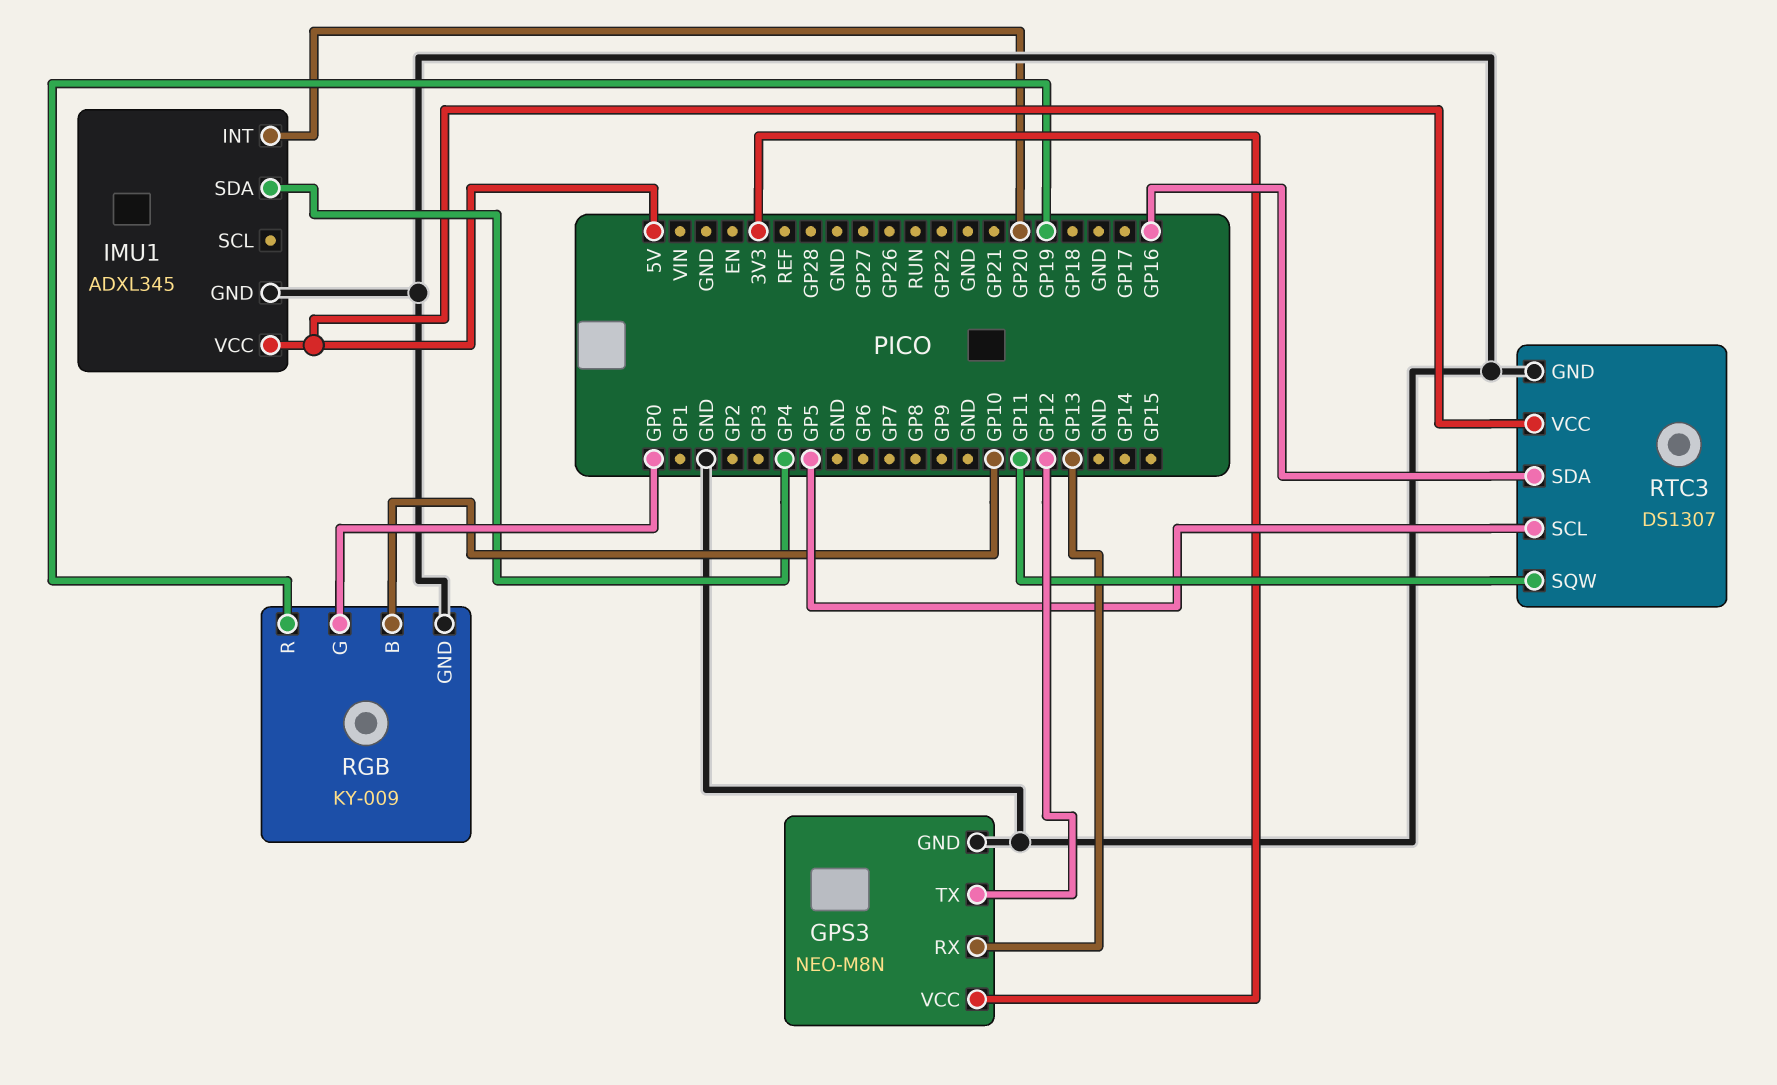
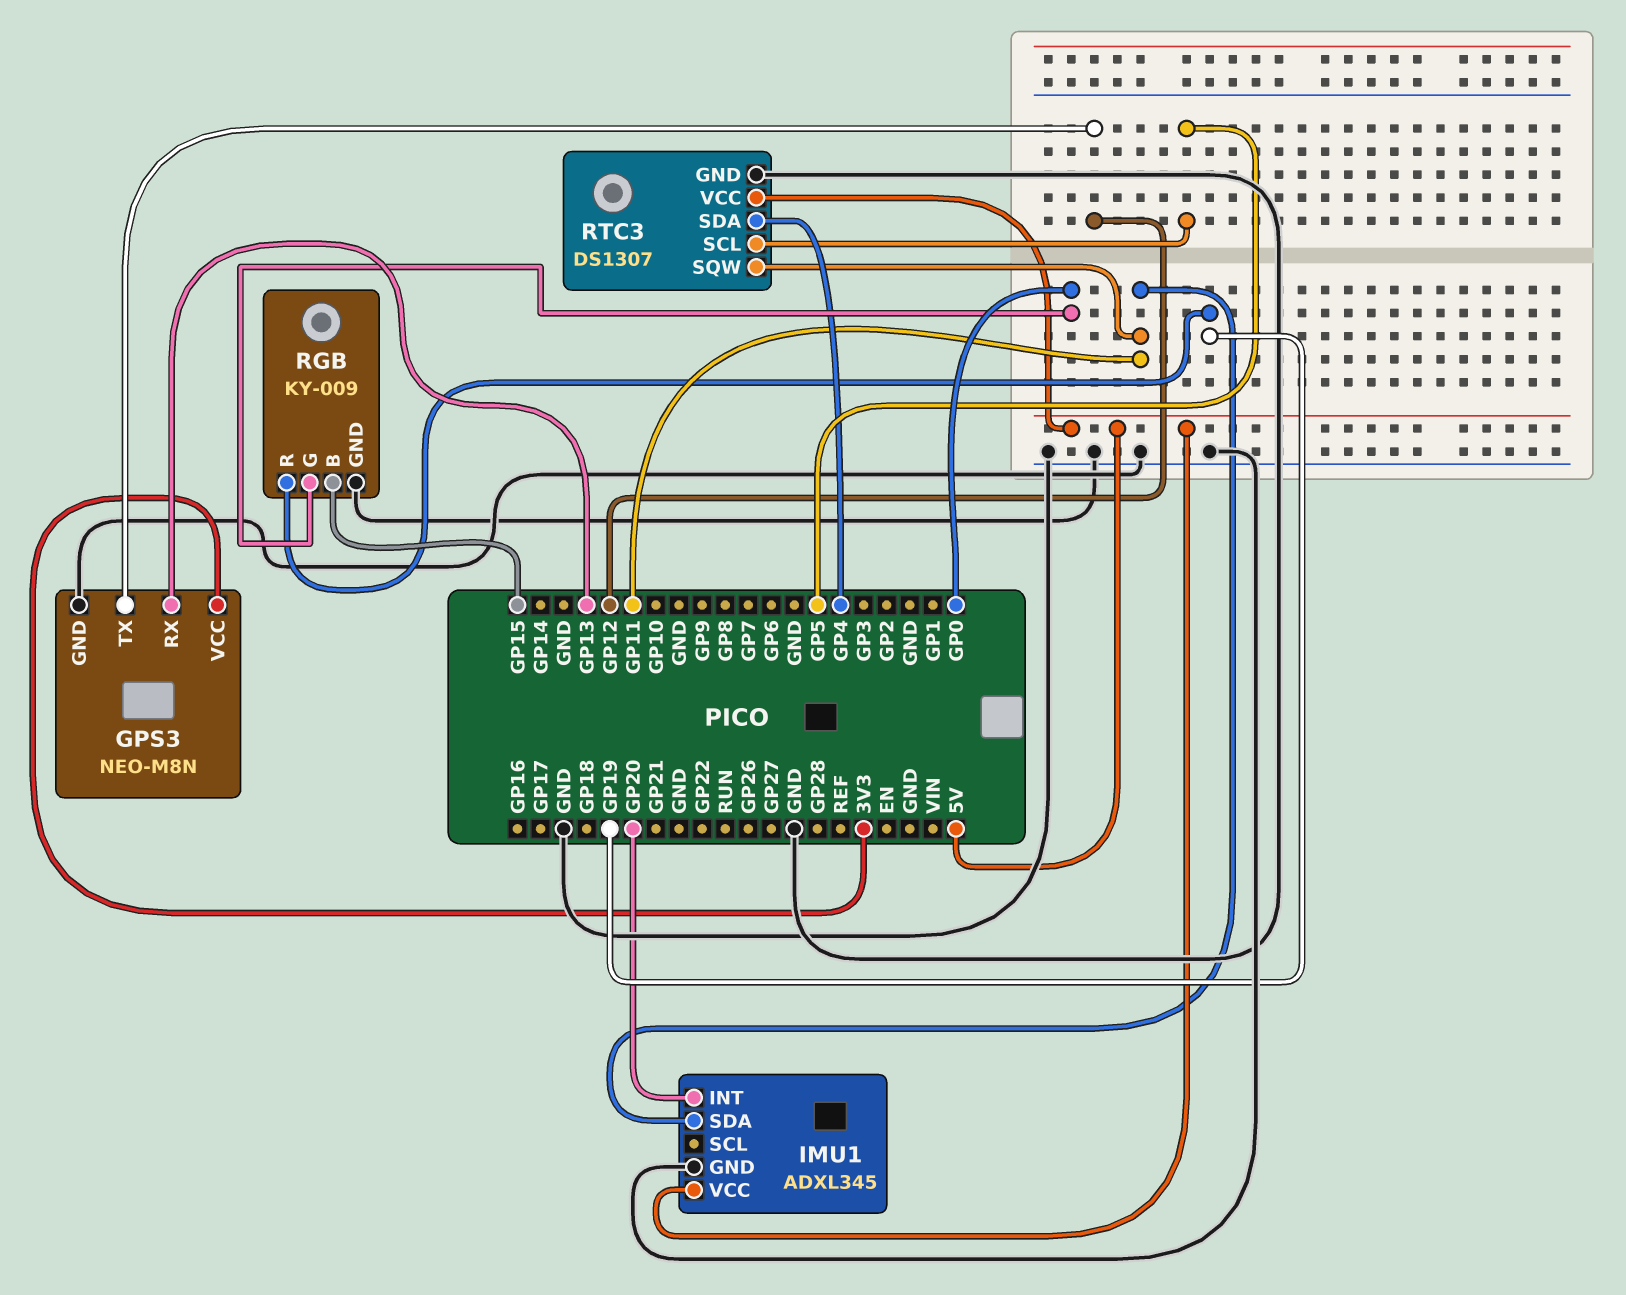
IMU1 pin SDA: GP4 -> GP11
RGB pin B: GP10 -> GP15
RTC3 pin SDA: GP16 -> GP4

